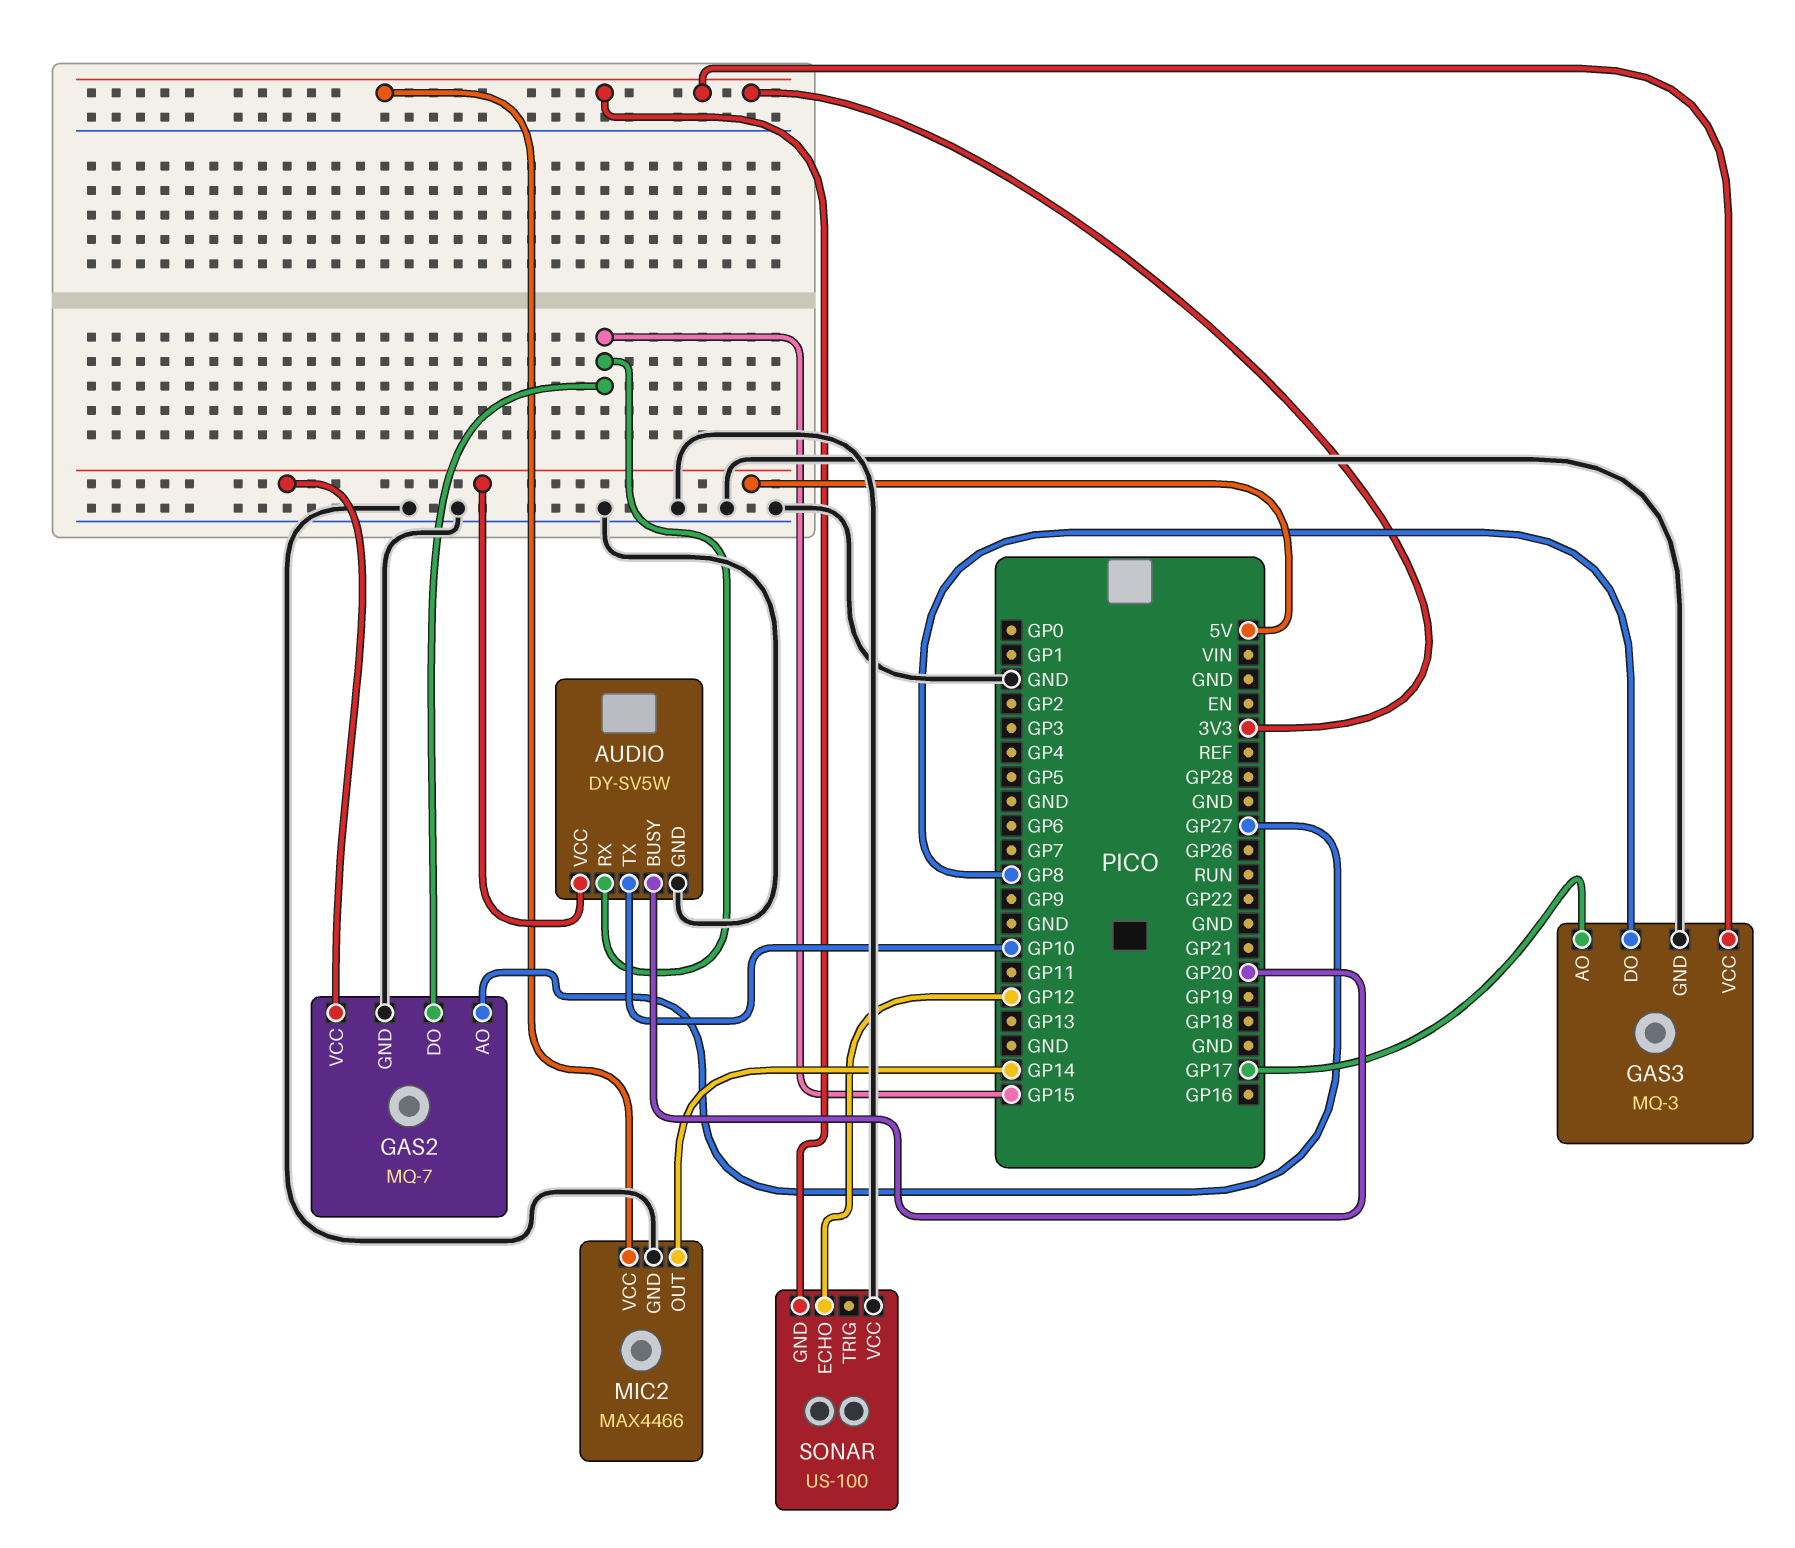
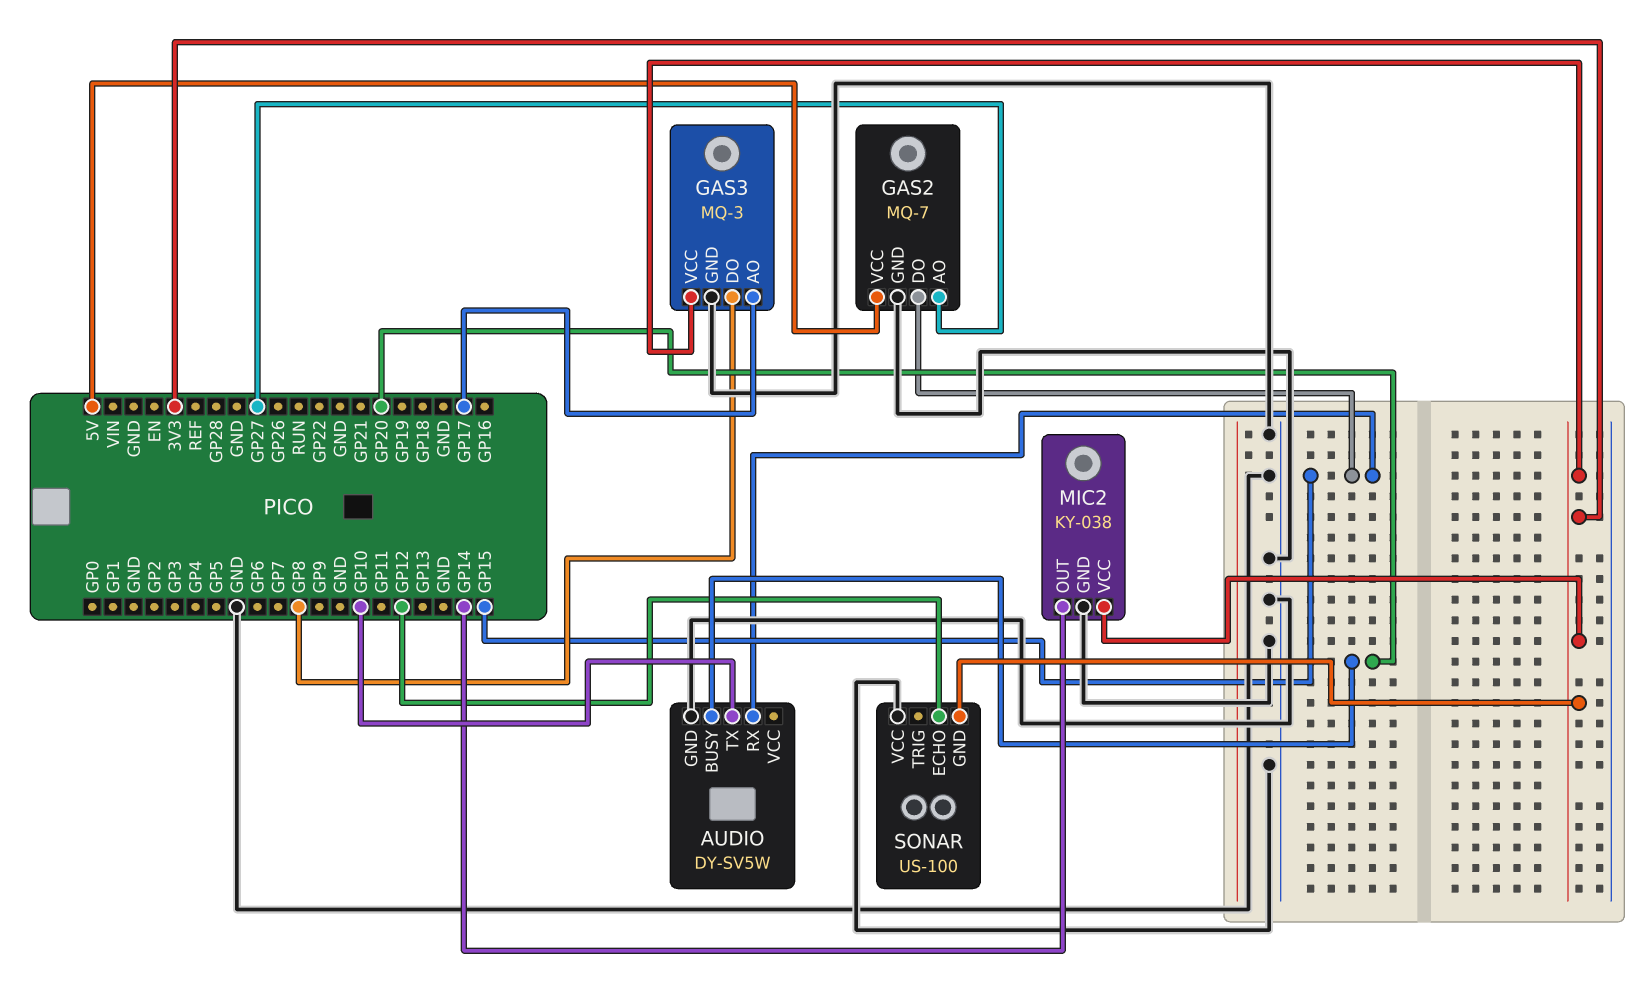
AUDIO pin VCC: 5V -> none
MIC2: MAX4466 -> KY-038

